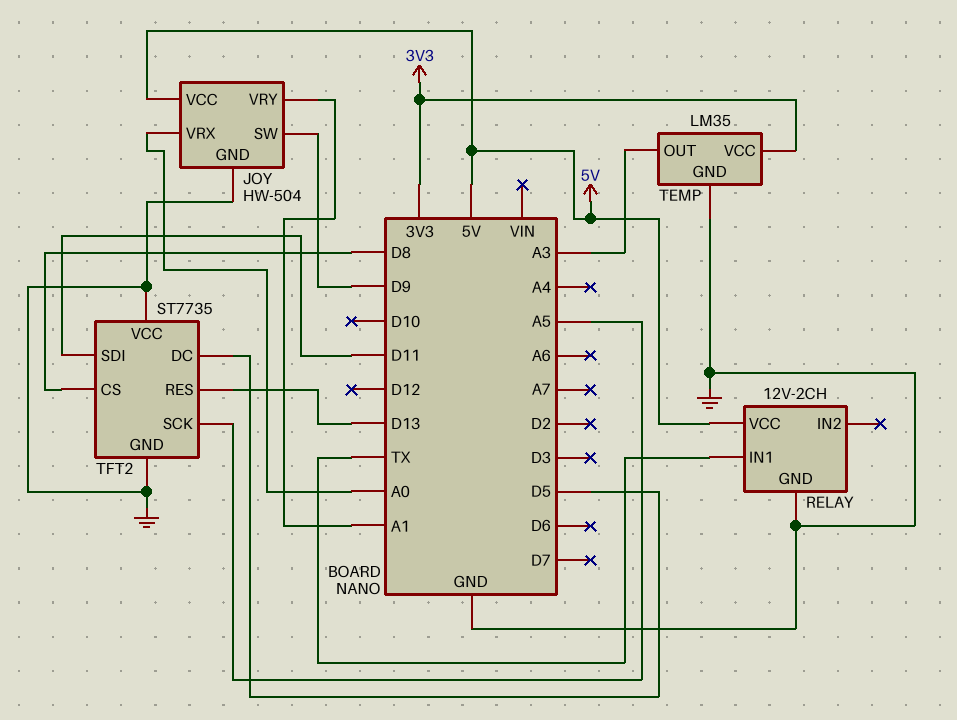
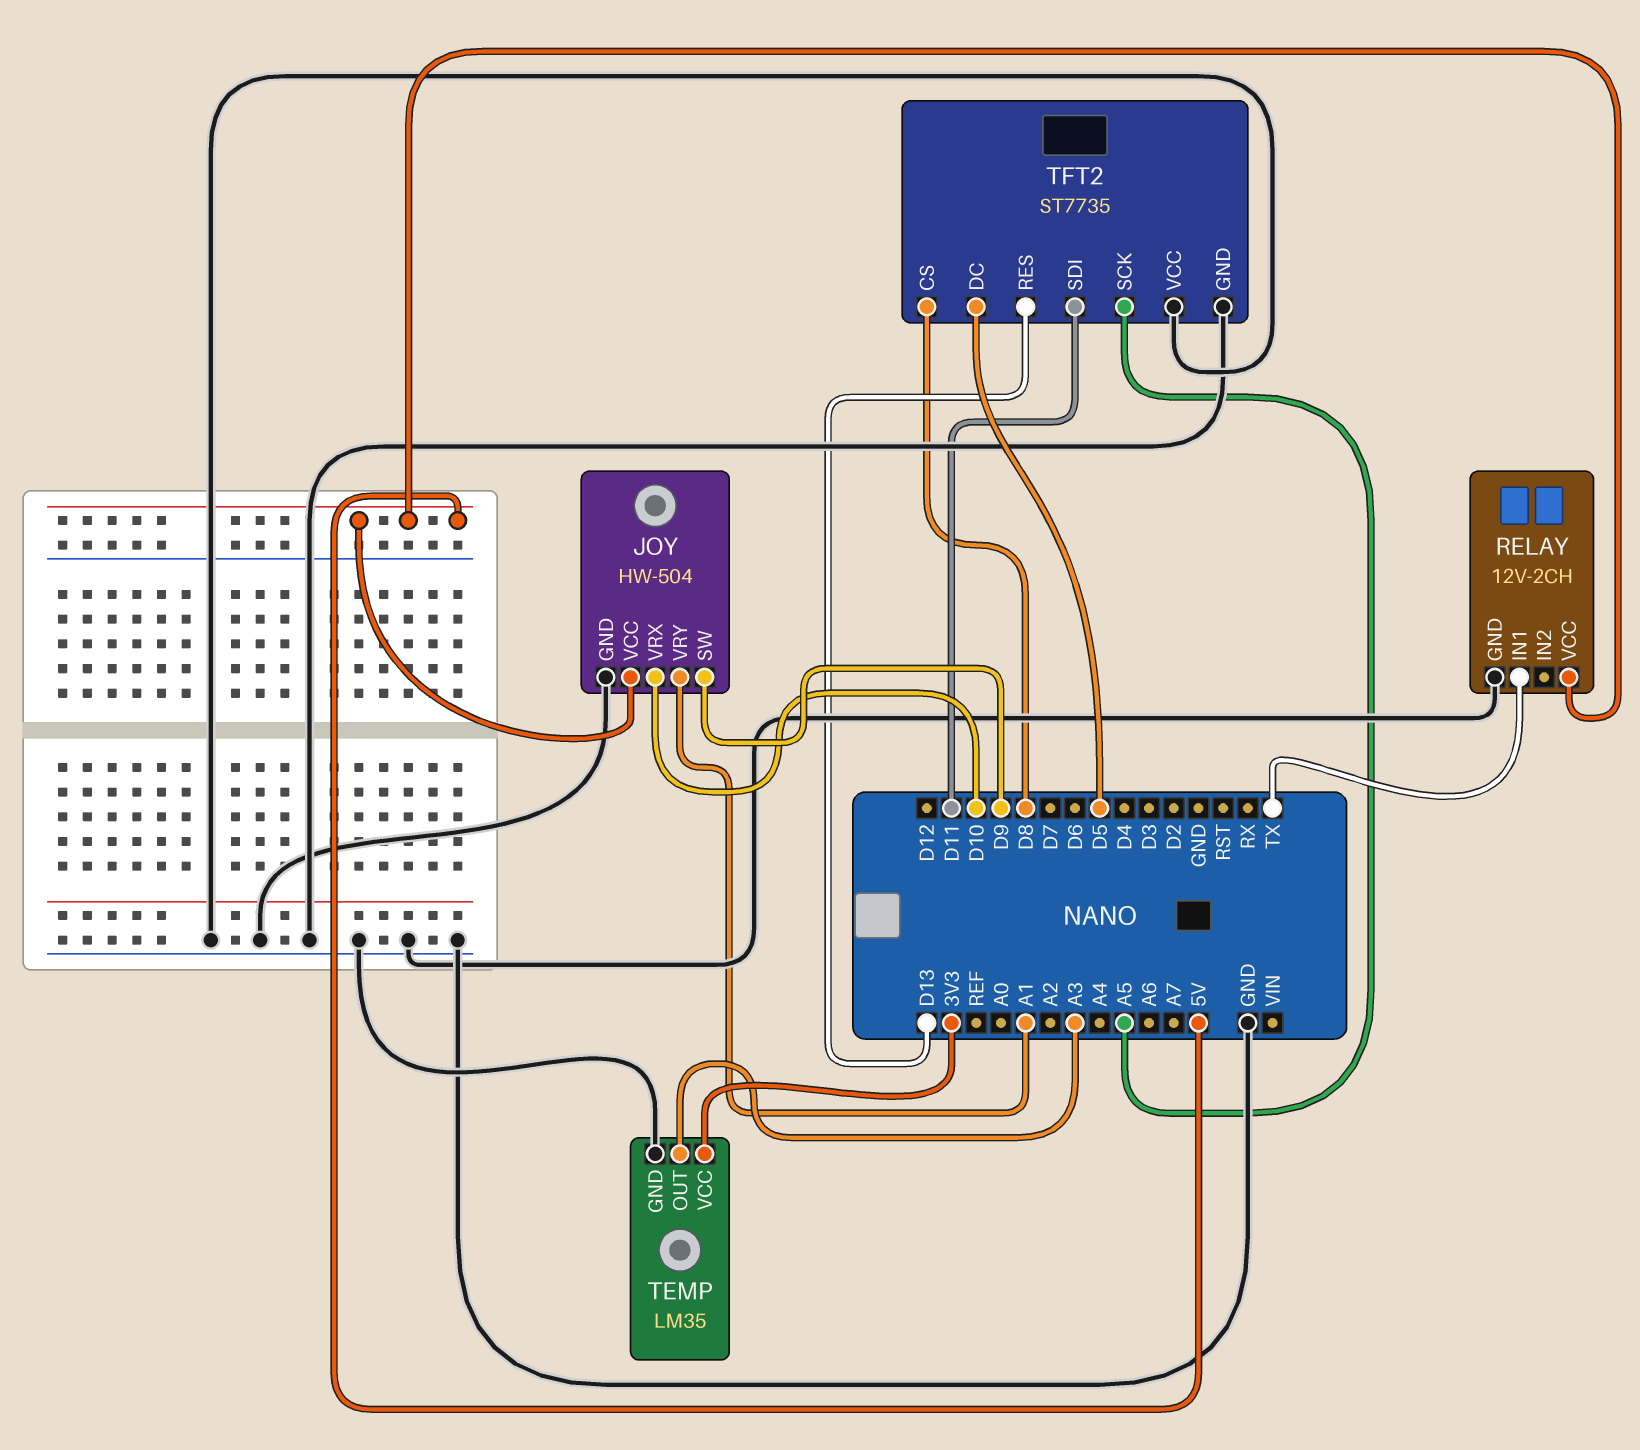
JOY pin VRX: A0 -> D10

